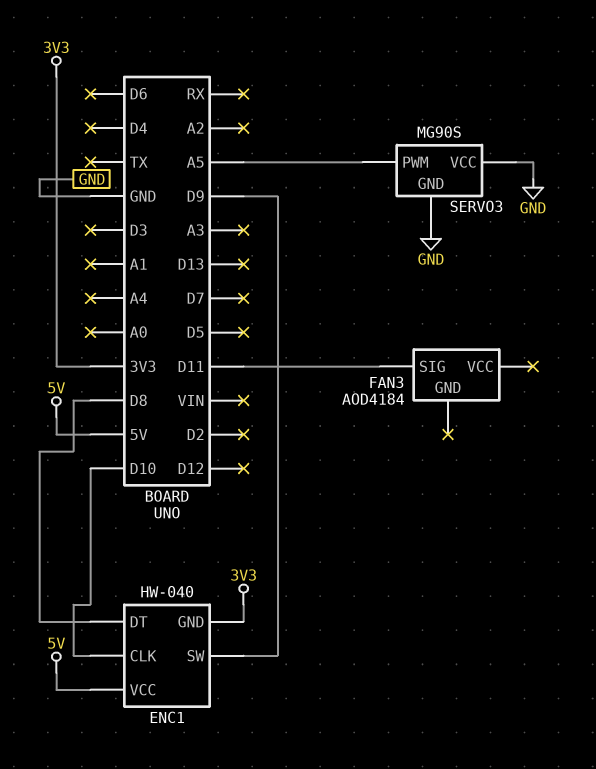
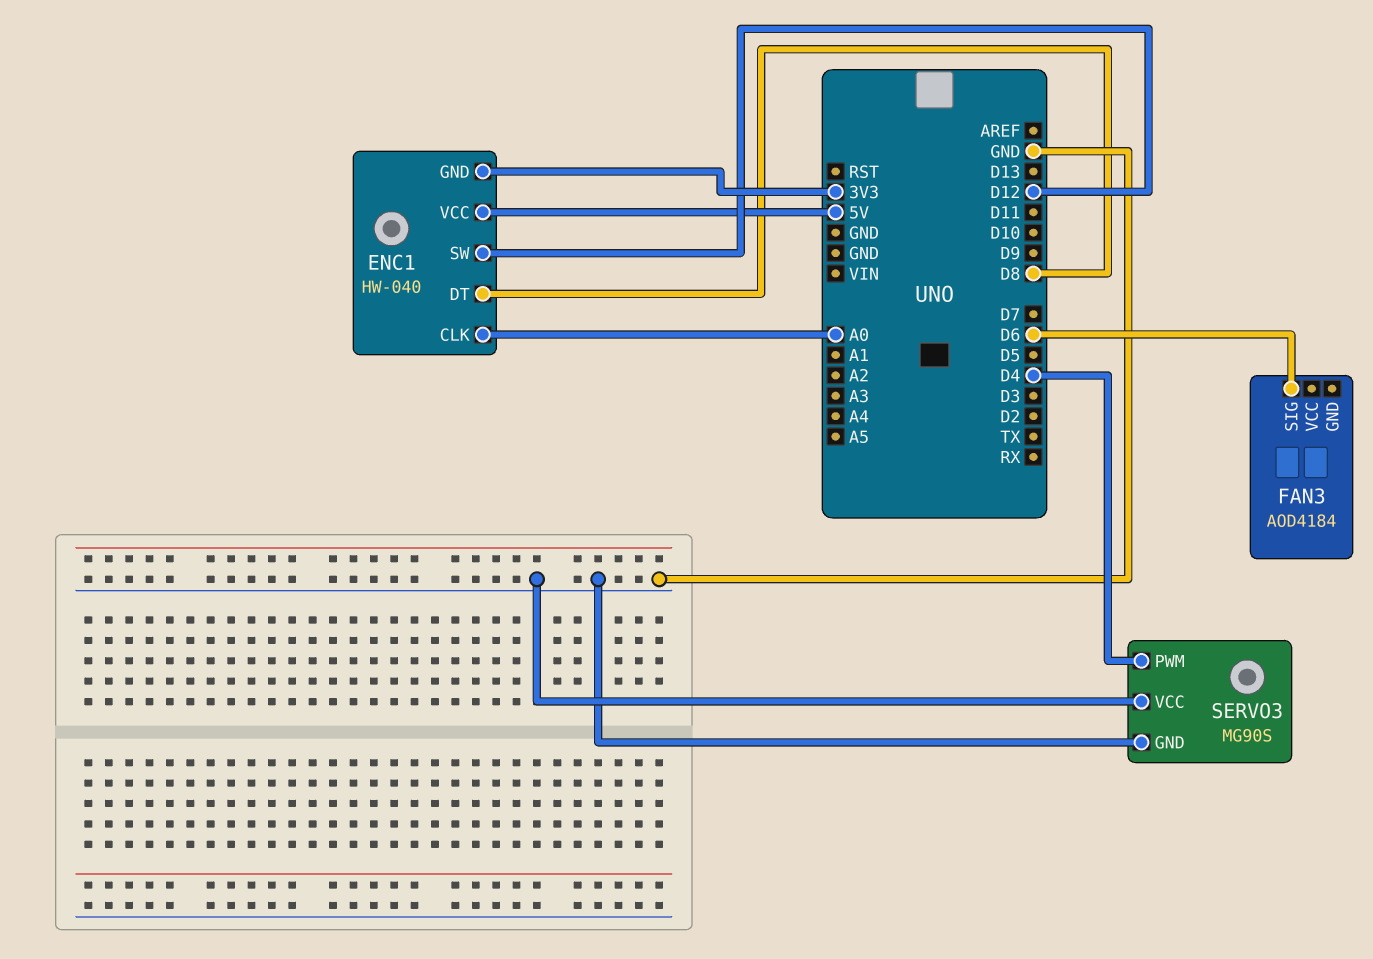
ENC1 pin CLK: D10 -> A0
ENC1 pin SW: D9 -> D12
FAN3 pin SIG: D11 -> D6
SERVO3 pin PWM: A5 -> D4

